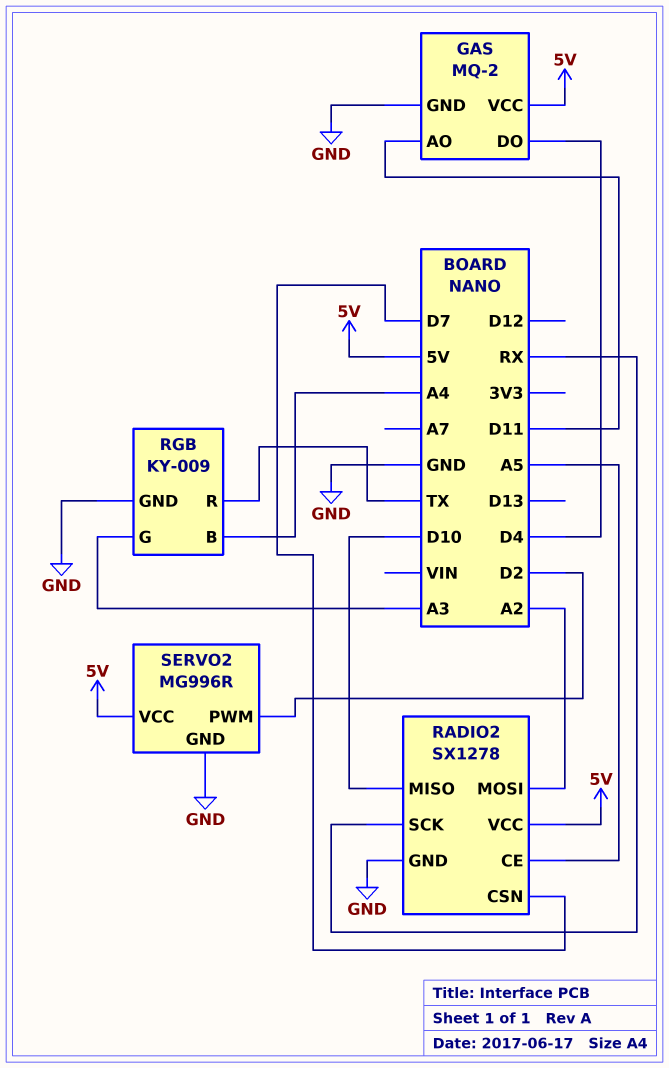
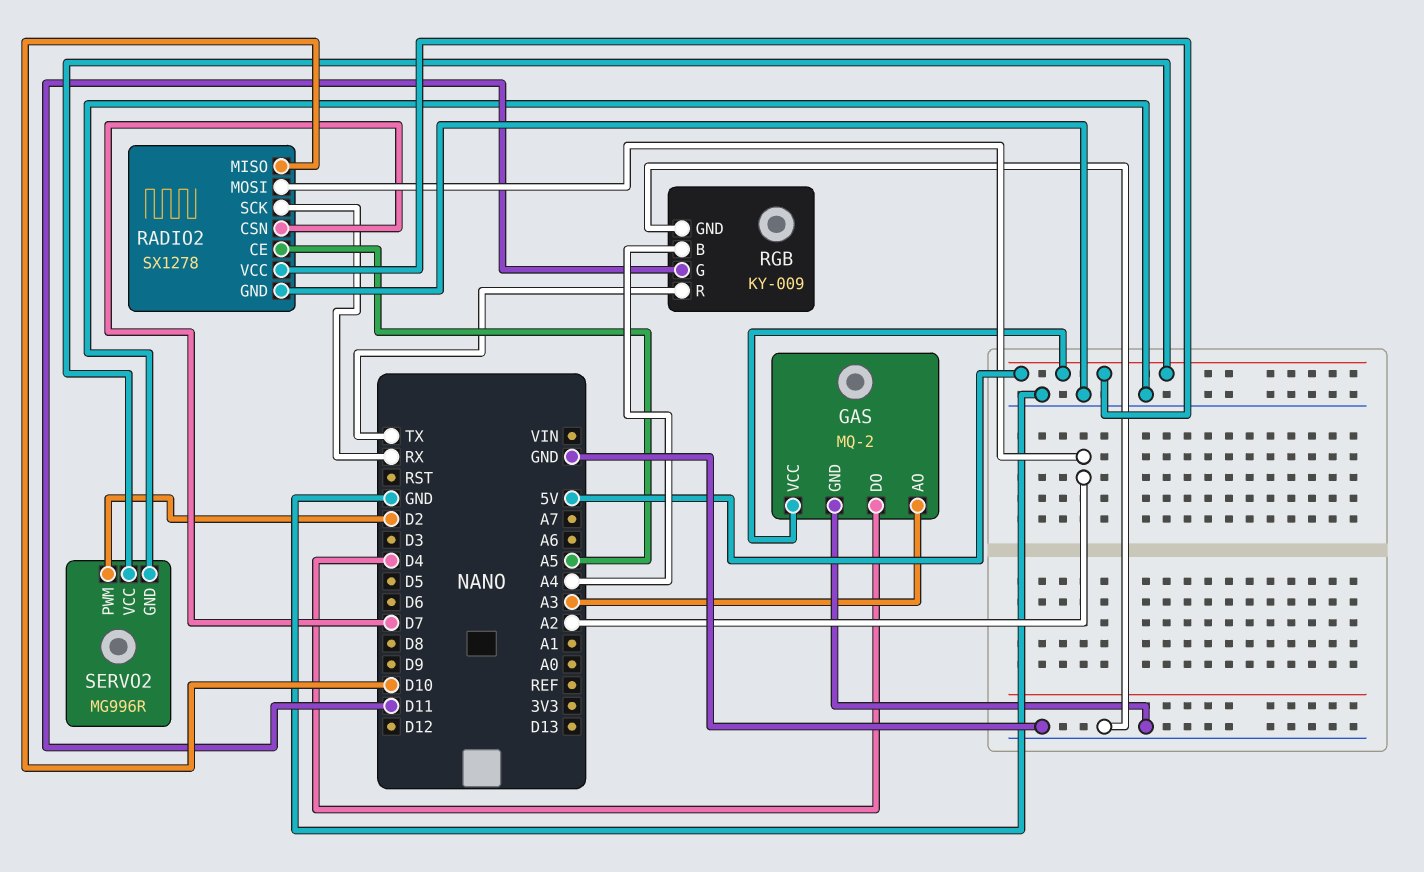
GAS pin AO: D11 -> A3
RGB pin G: A3 -> D11

